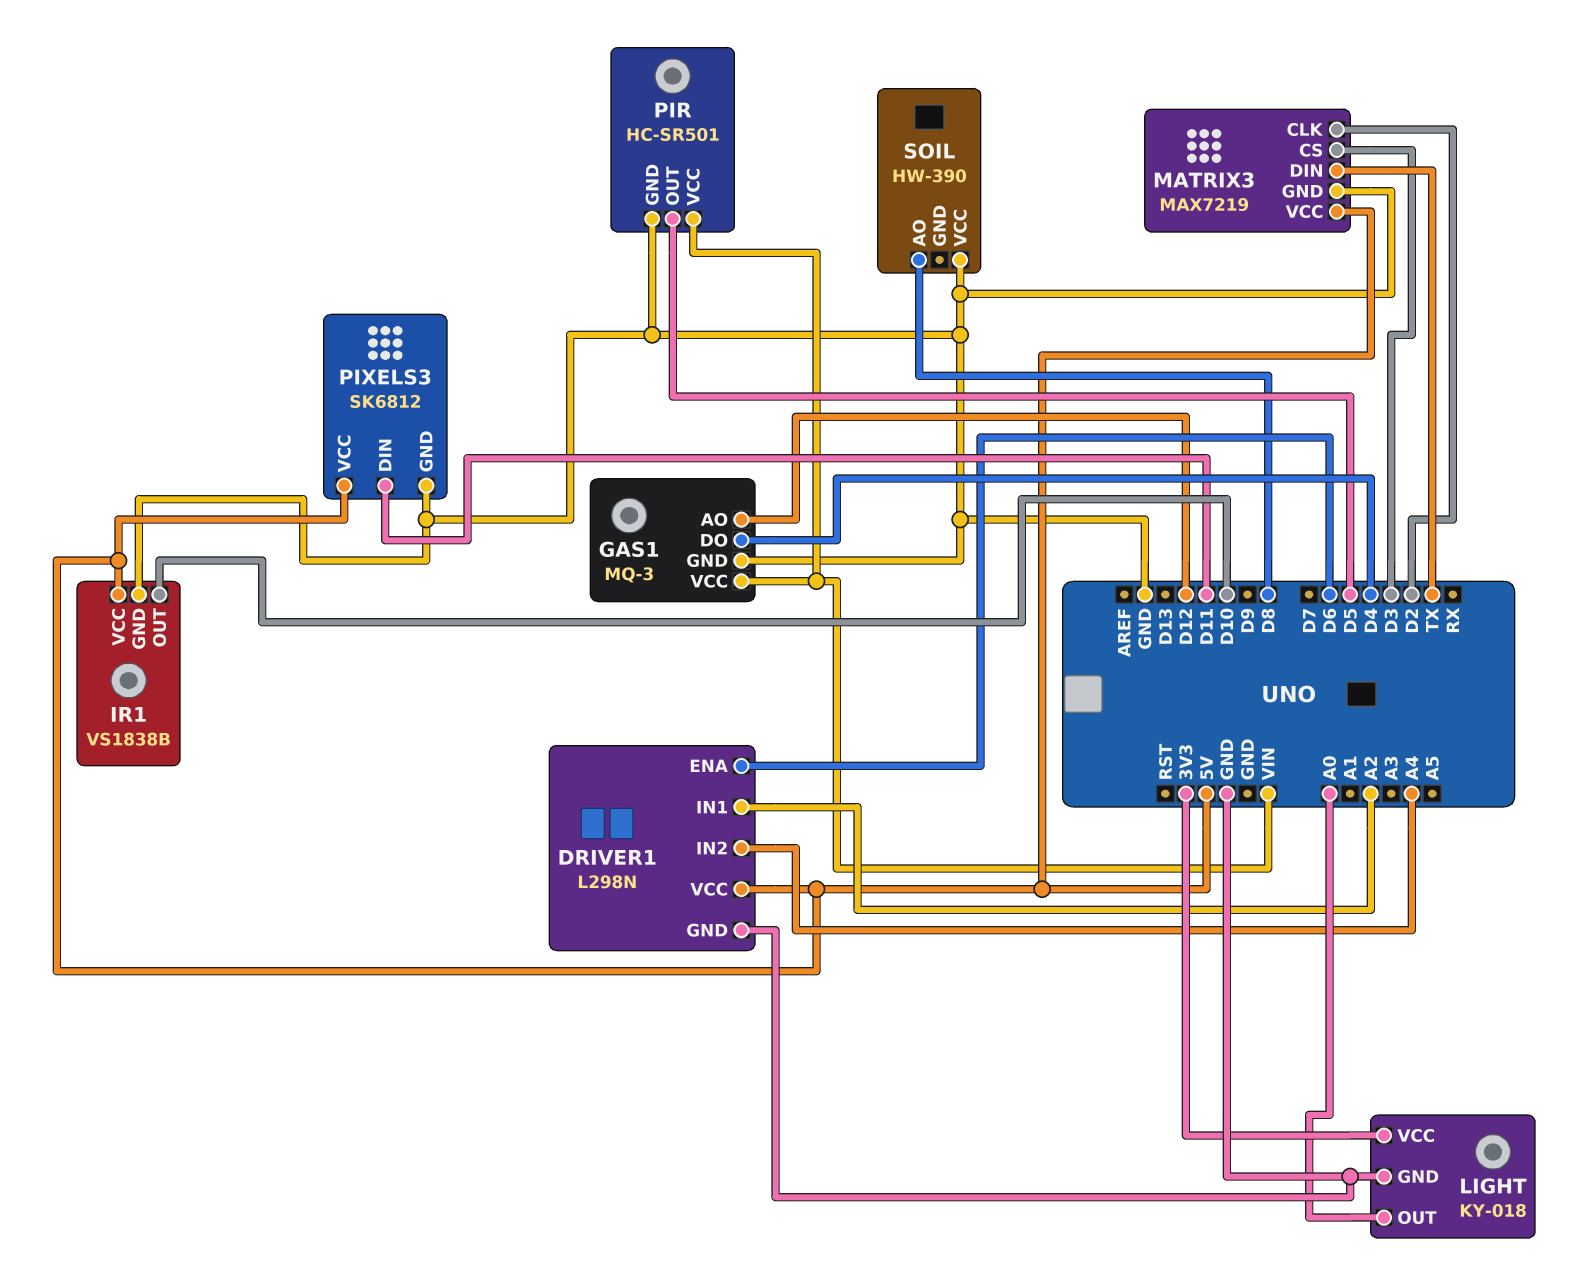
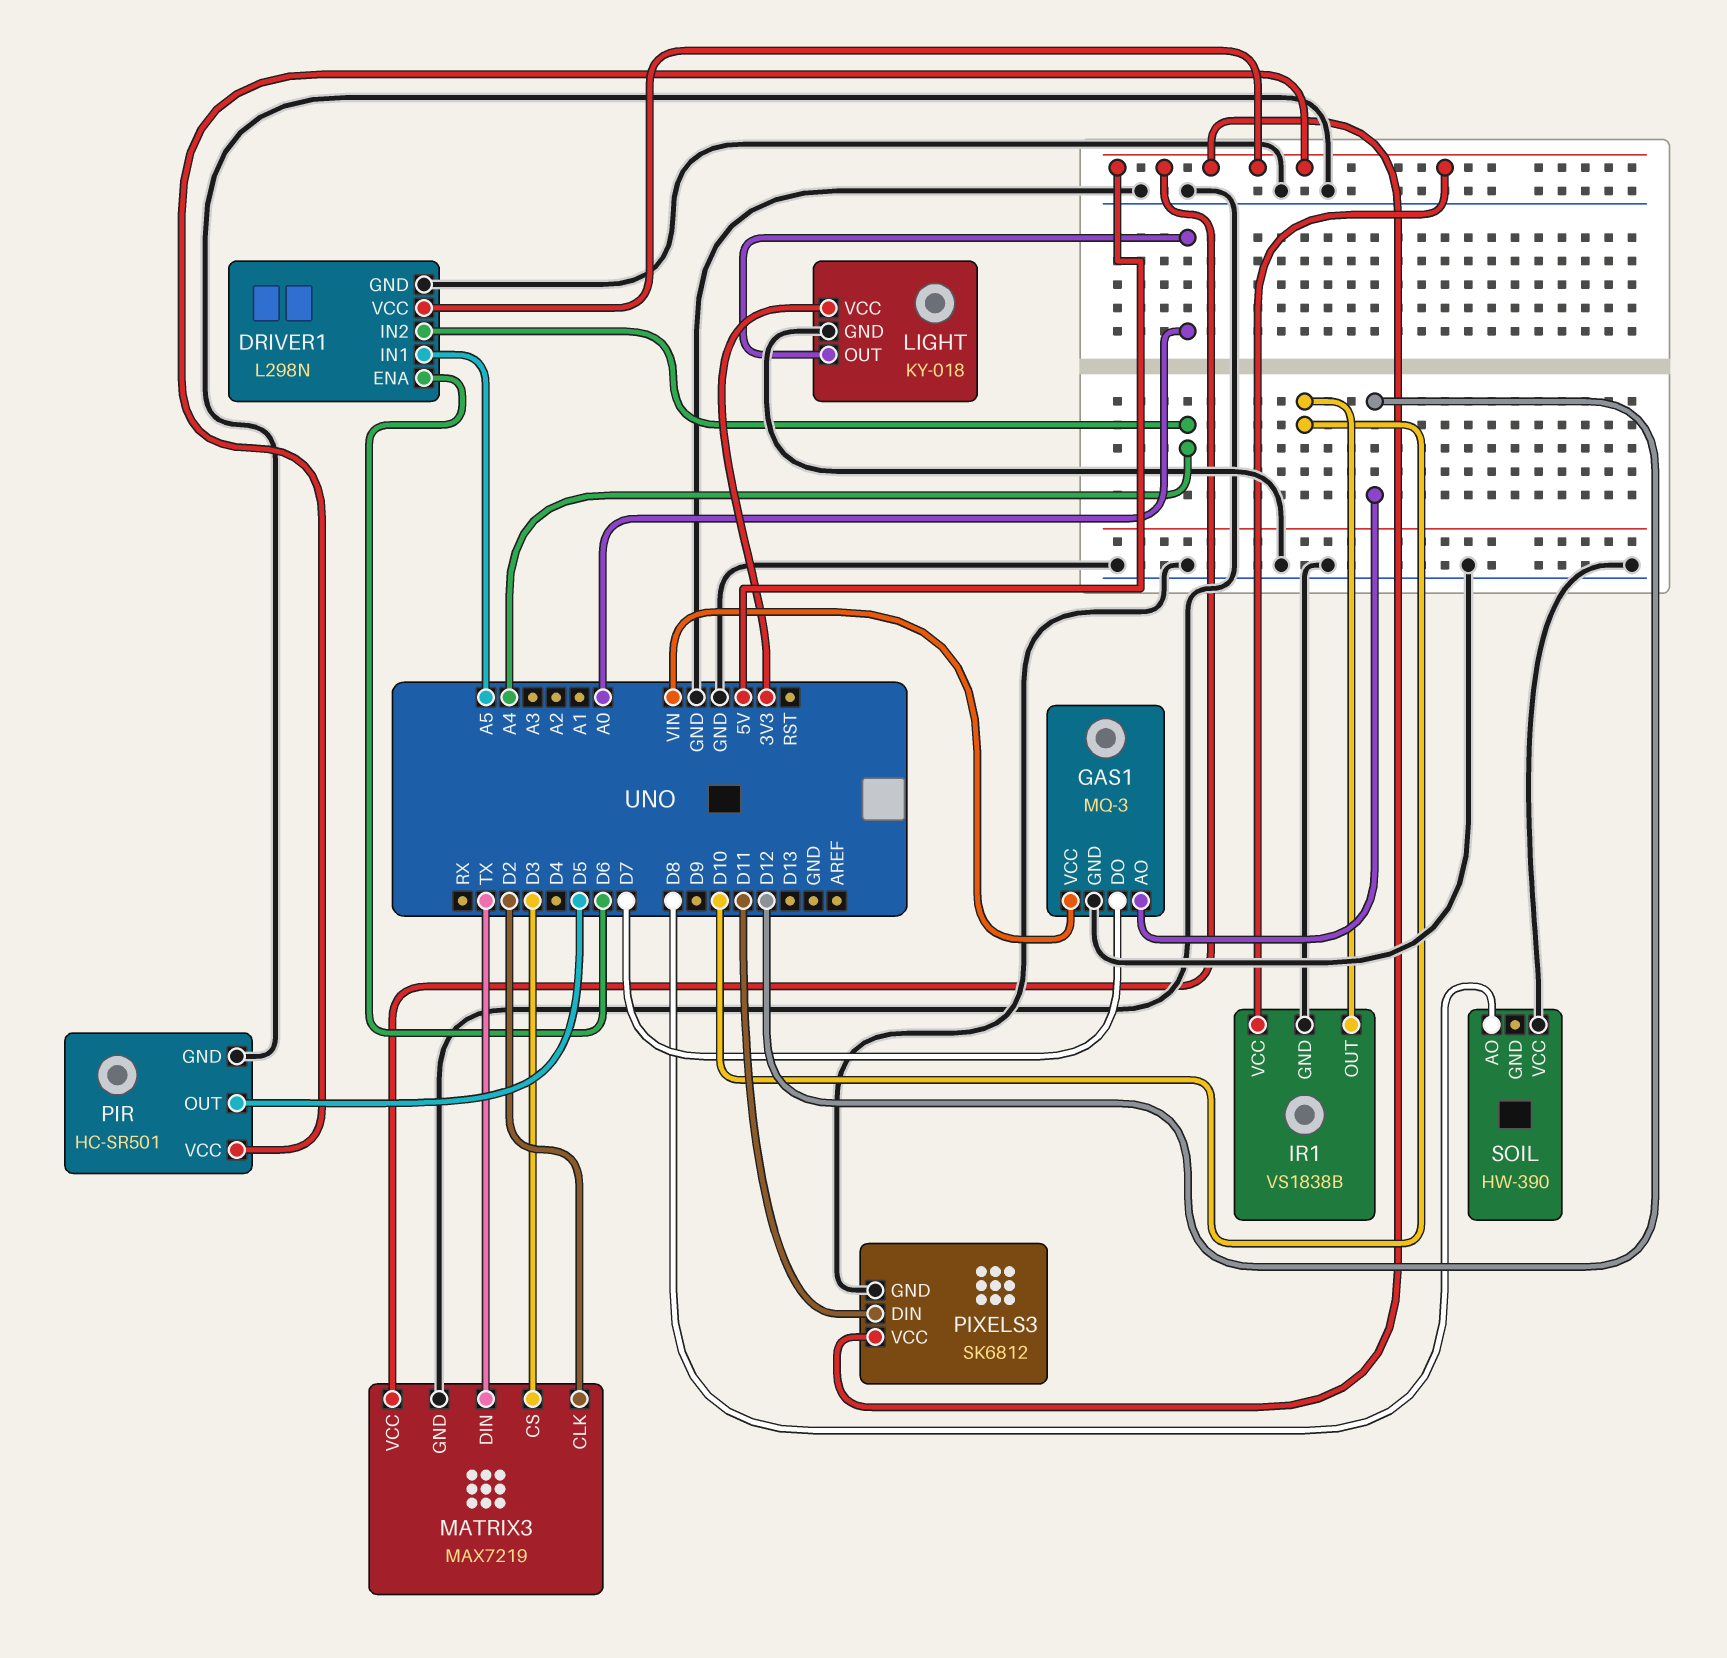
DRIVER1 pin IN1: A2 -> A5
GAS1 pin DO: D4 -> D7
PIR pin VCC: VIN -> 5V

